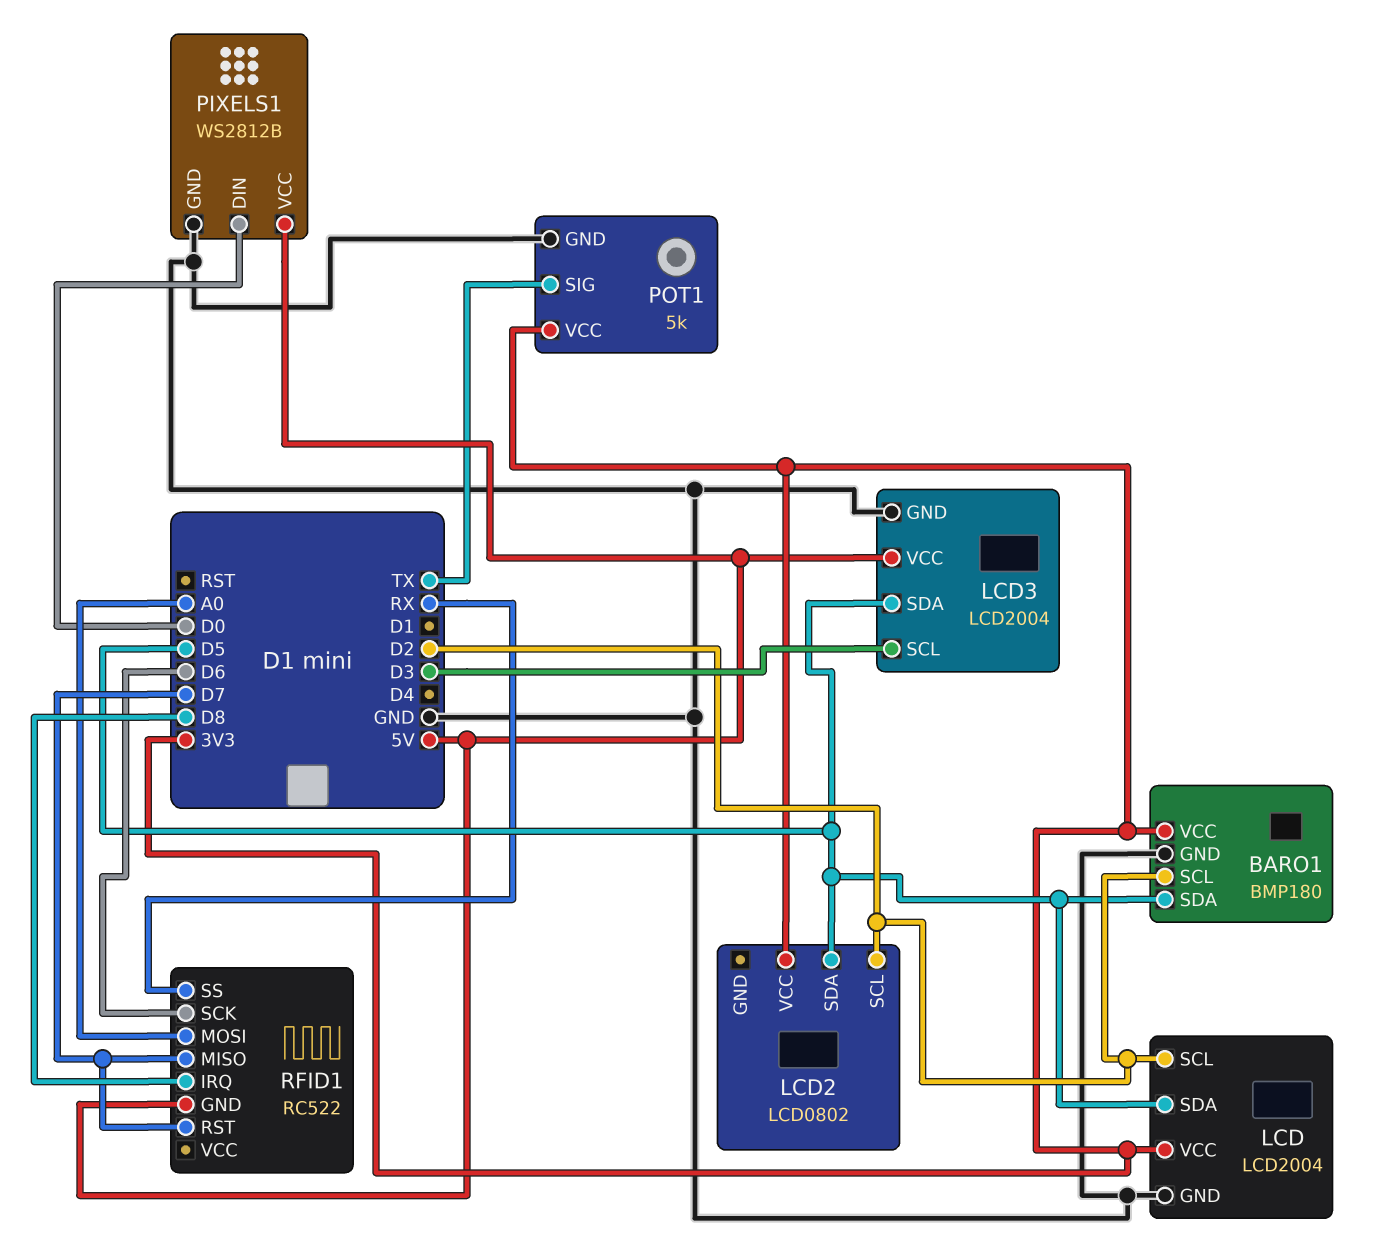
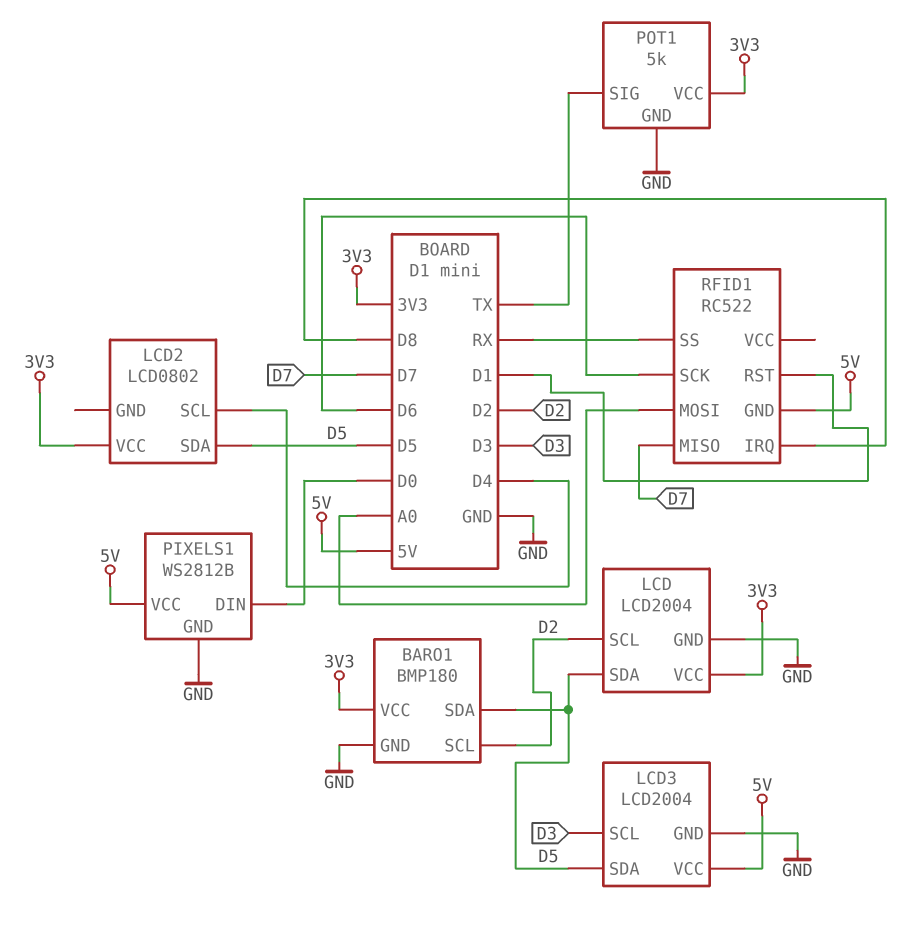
LCD2 pin SCL: D2 -> D4
RFID1 pin RST: D7 -> D1

